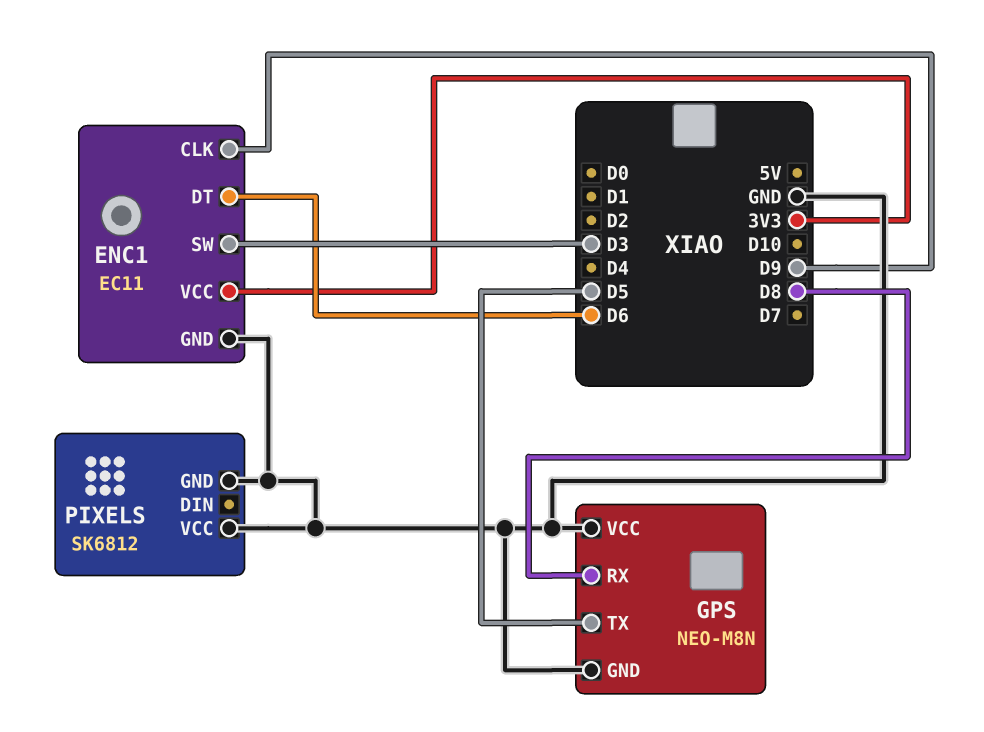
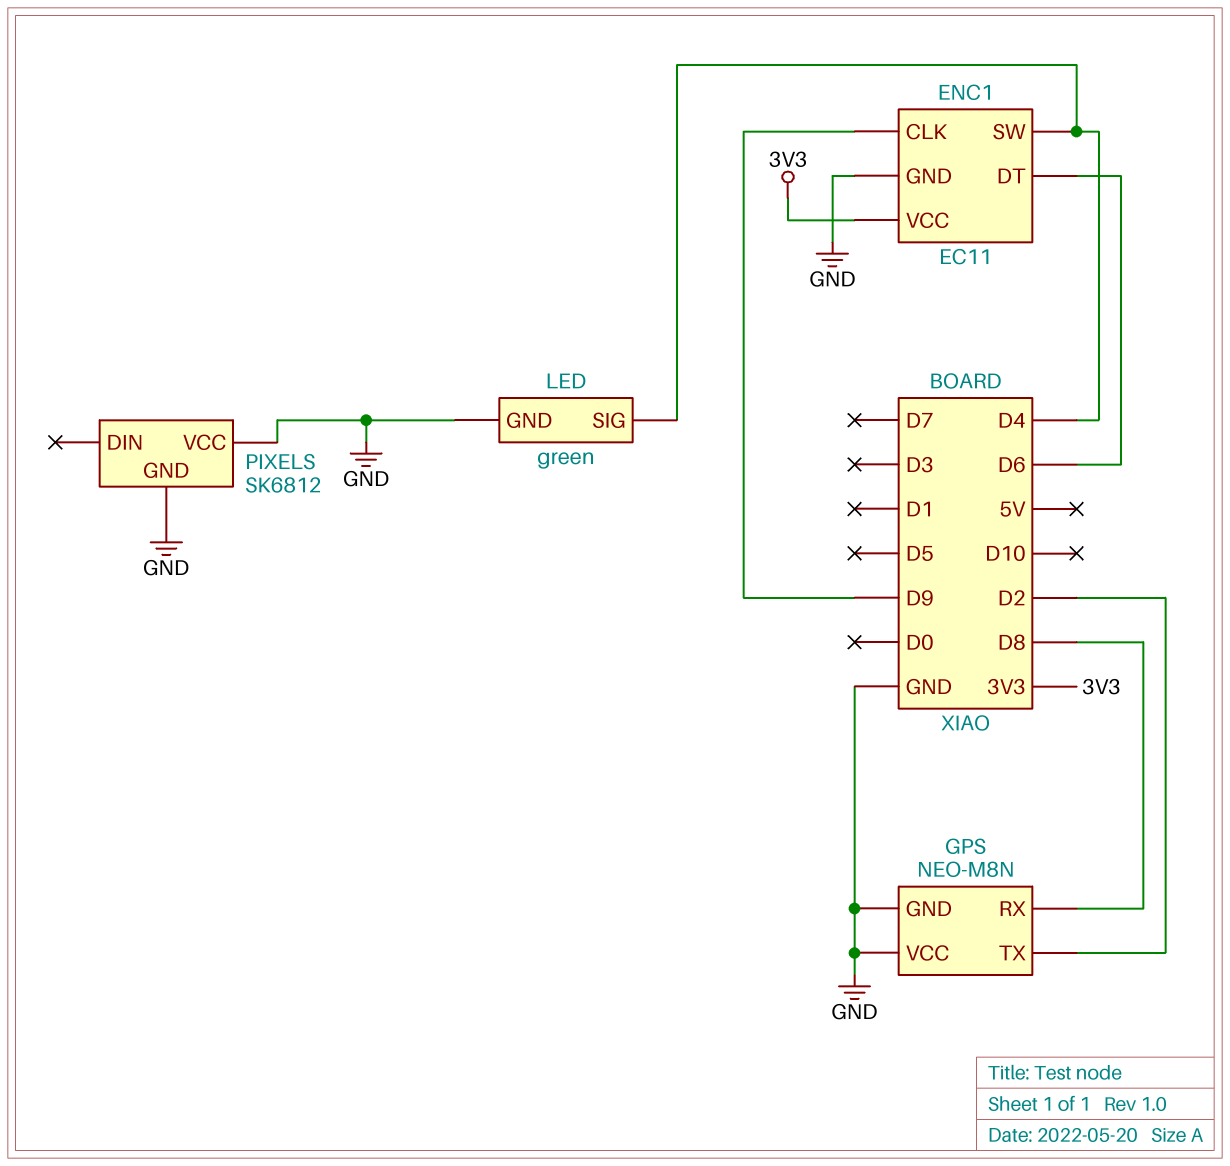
ENC1 pin SW: D3 -> D4
GPS pin TX: D5 -> D2
LED: none -> green
LED pin GND: none -> GND
LED pin SIG: none -> D4

